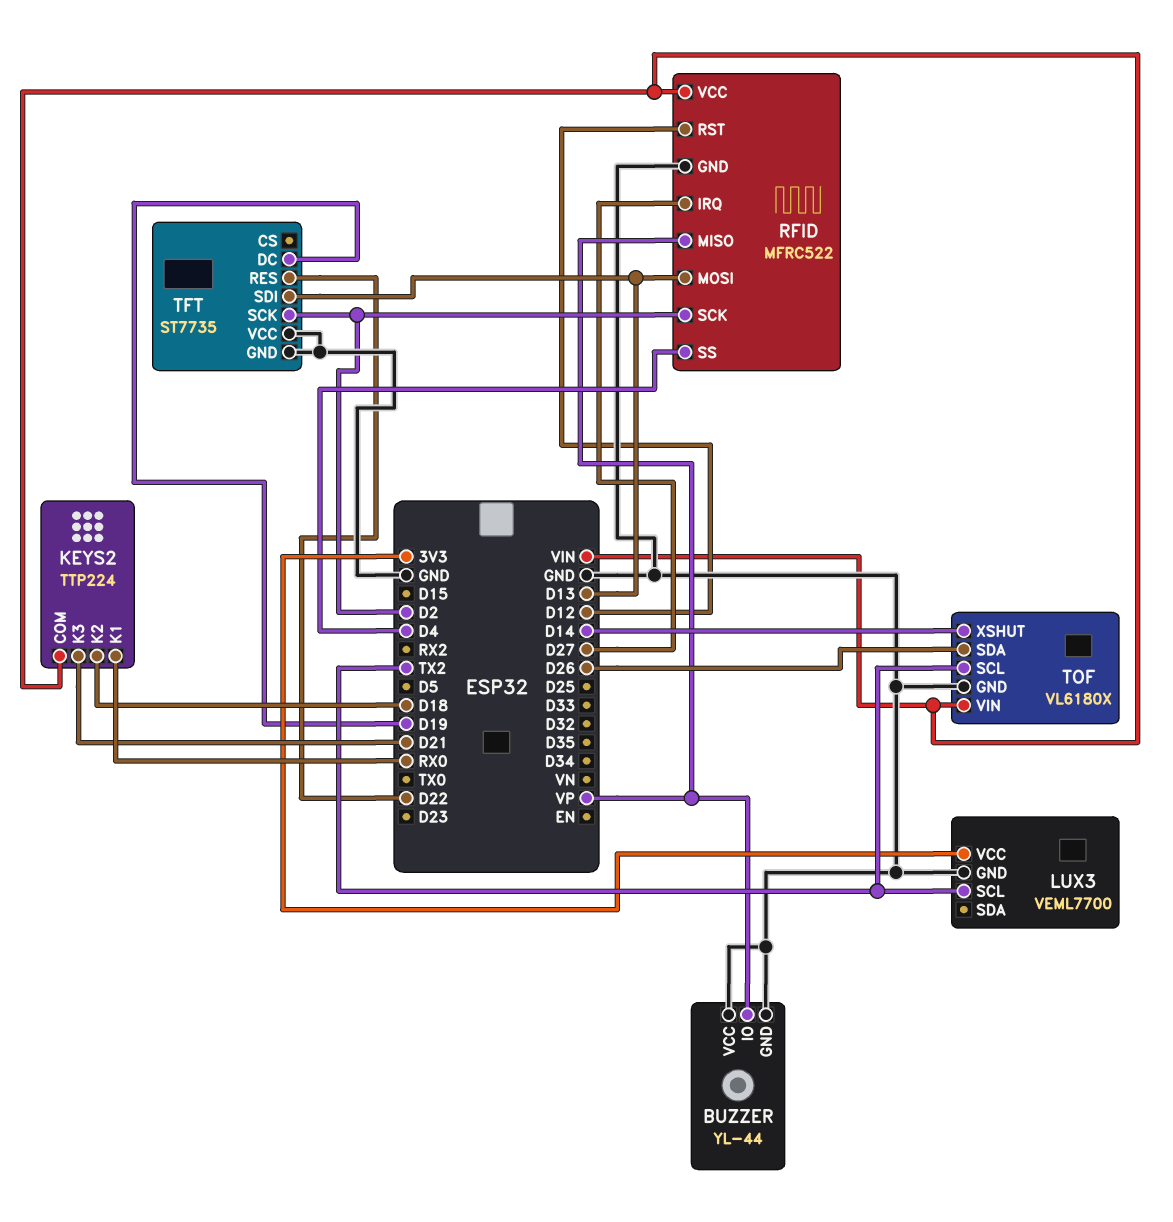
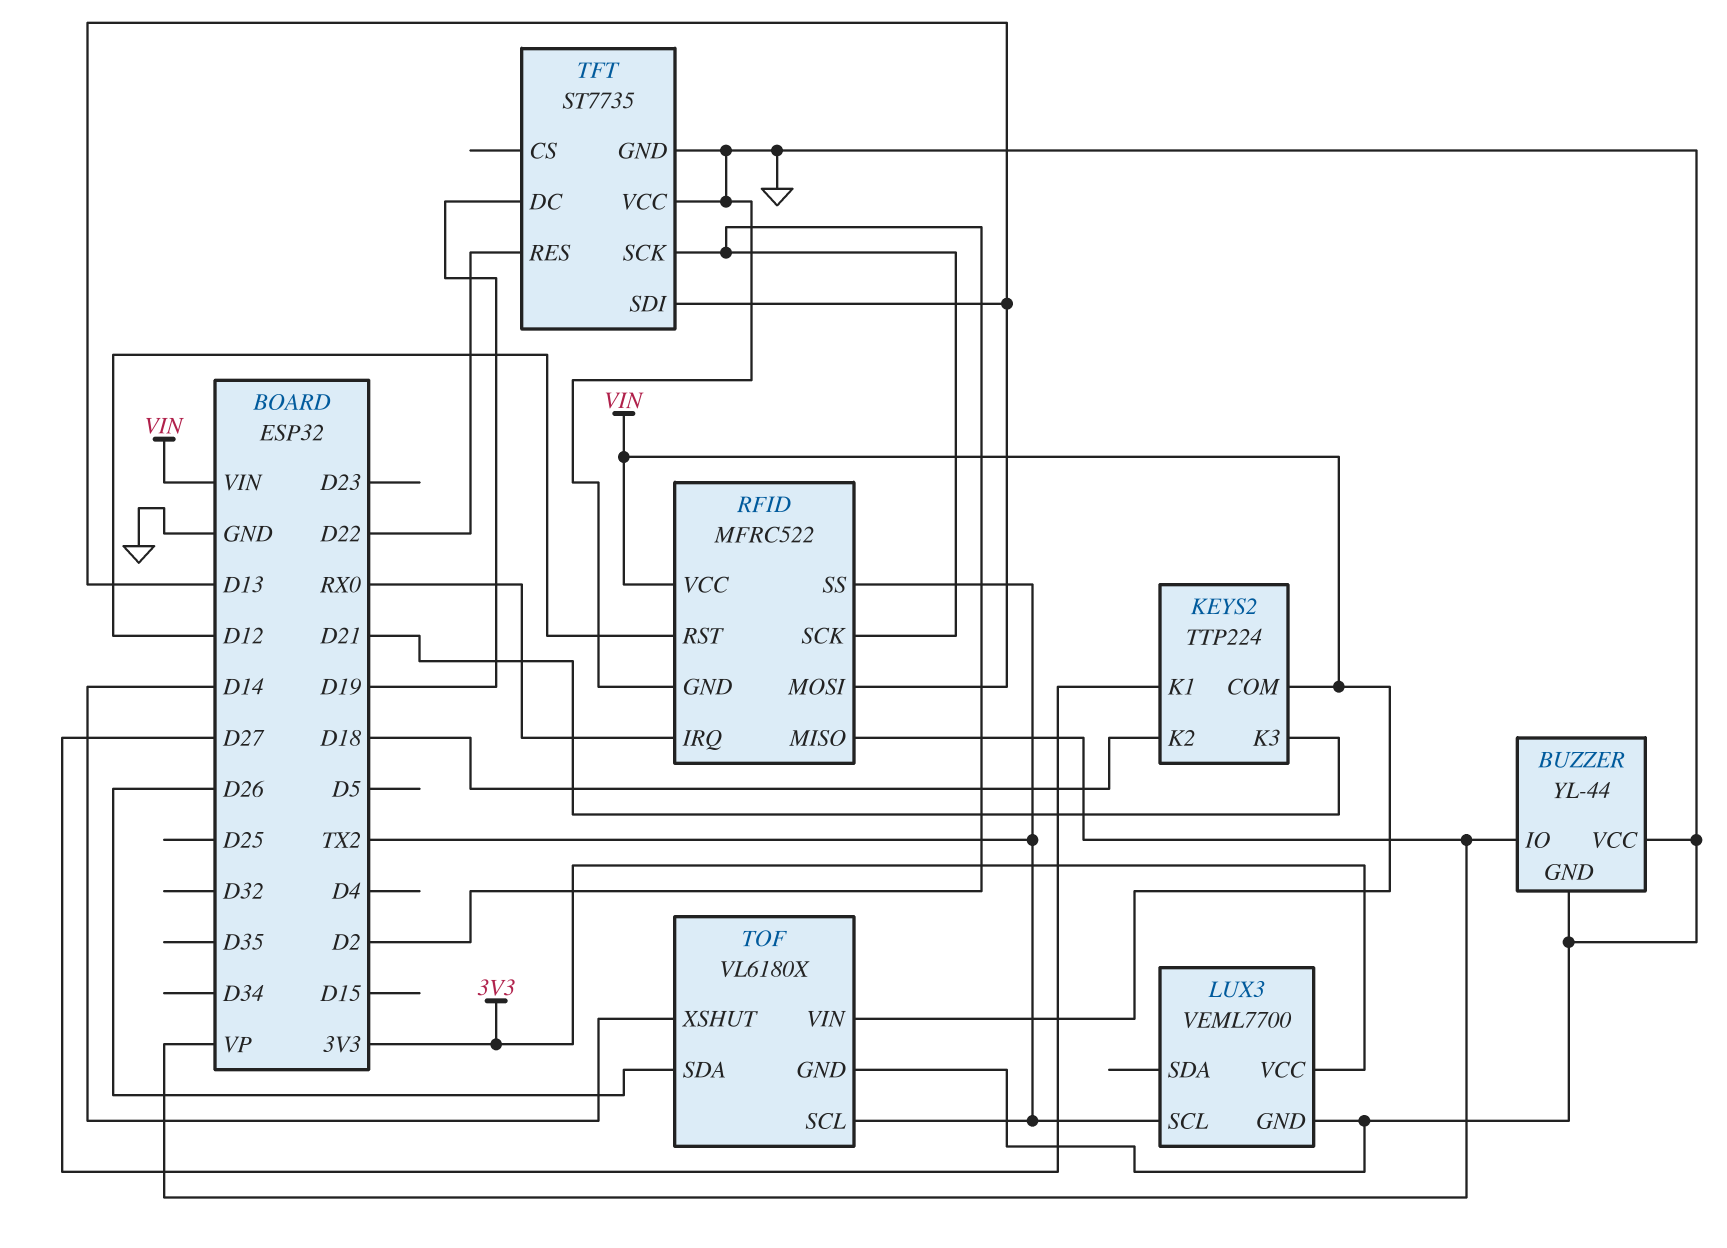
KEYS2 pin K1: RX0 -> D27
RFID pin IRQ: D27 -> RX0
RFID pin SS: D4 -> TX2

